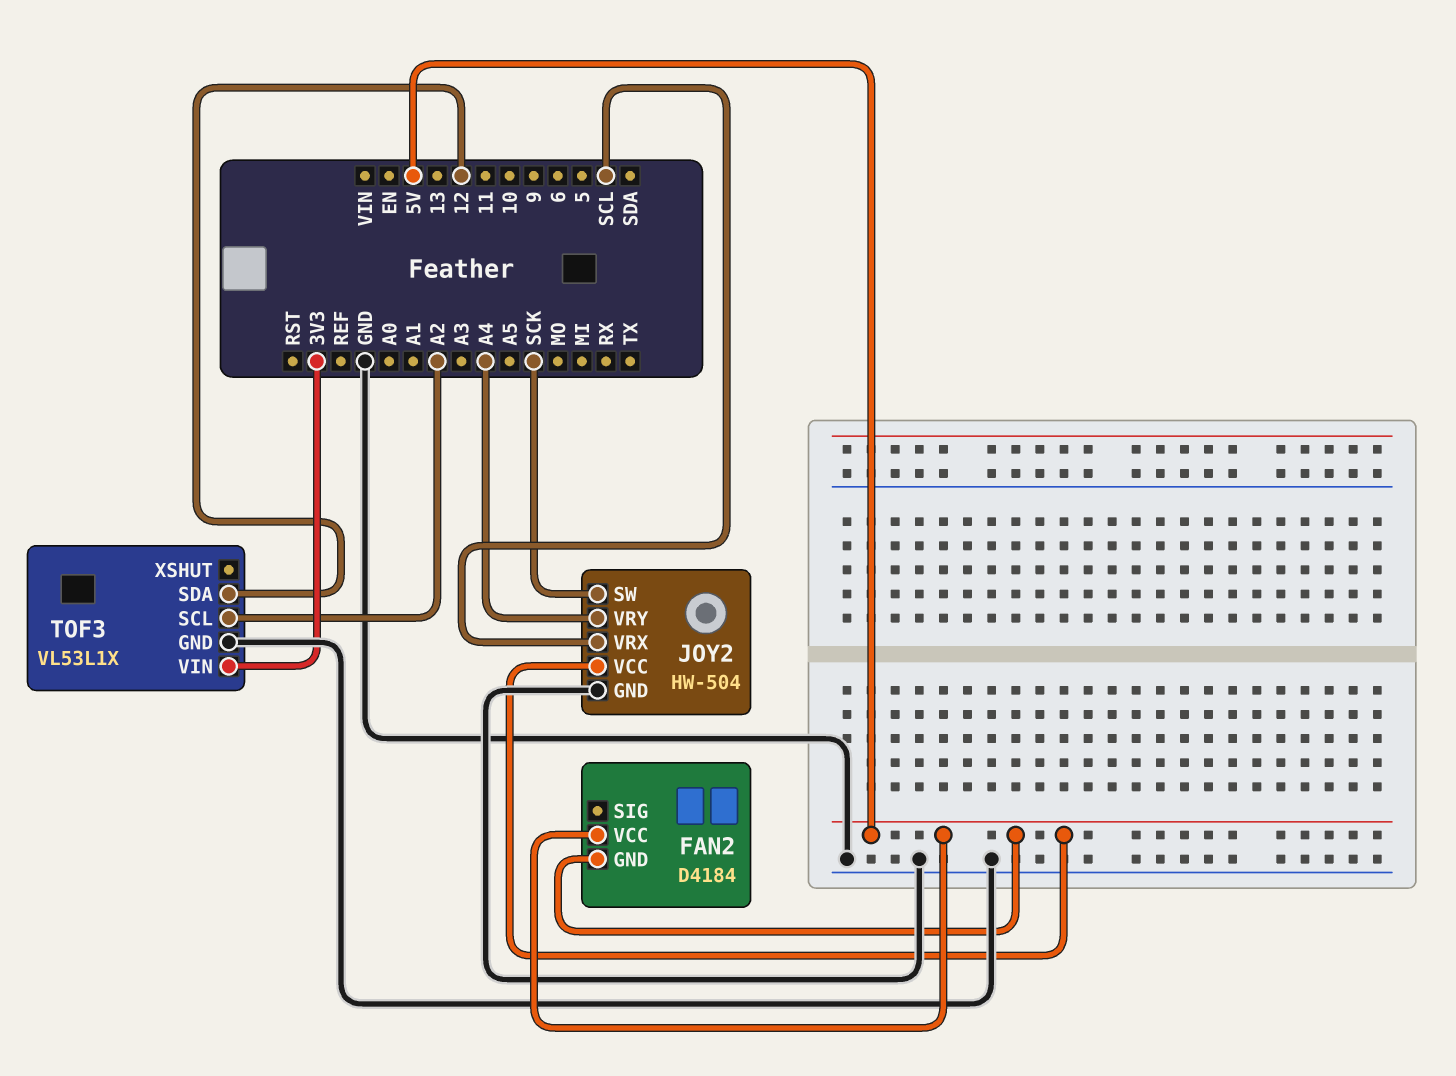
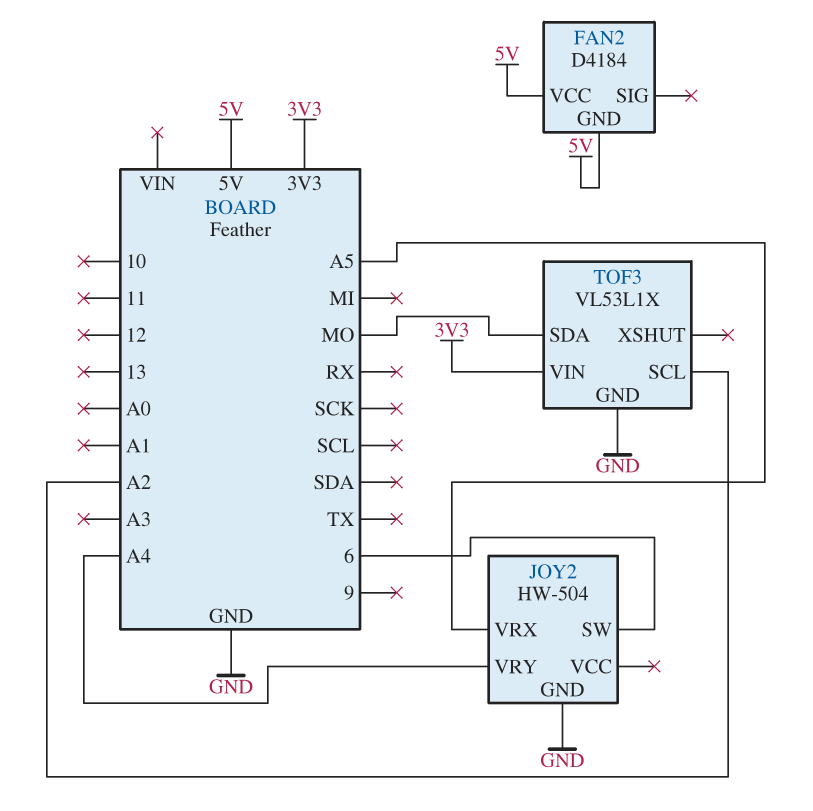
JOY2 pin SW: SCK -> 6
JOY2 pin VCC: 5V -> none
JOY2 pin VRX: SCL -> A5
TOF3 pin SDA: 12 -> MO

